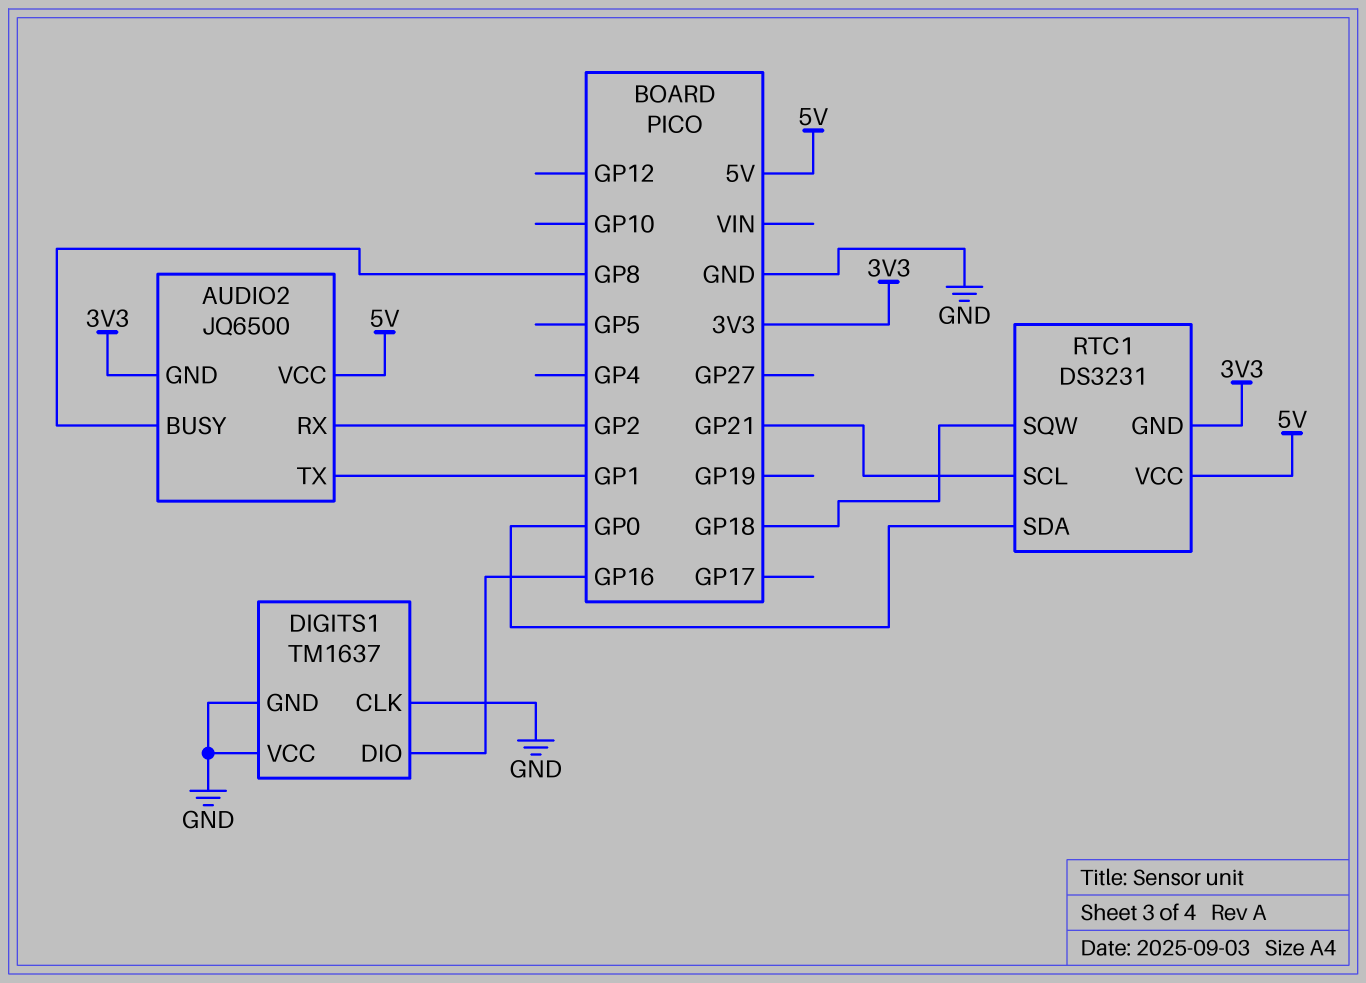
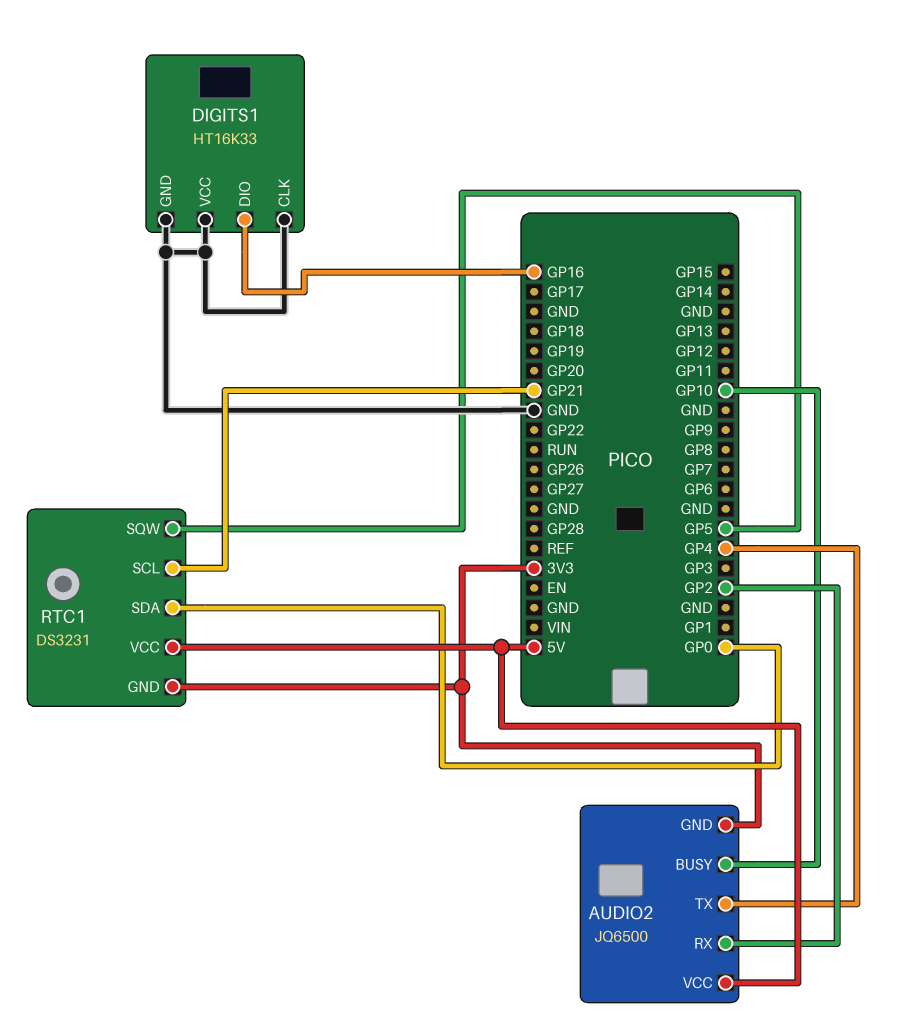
AUDIO2 pin BUSY: GP8 -> GP10
AUDIO2 pin TX: GP1 -> GP4
DIGITS1: TM1637 -> HT16K33
RTC1 pin SQW: GP18 -> GP5

